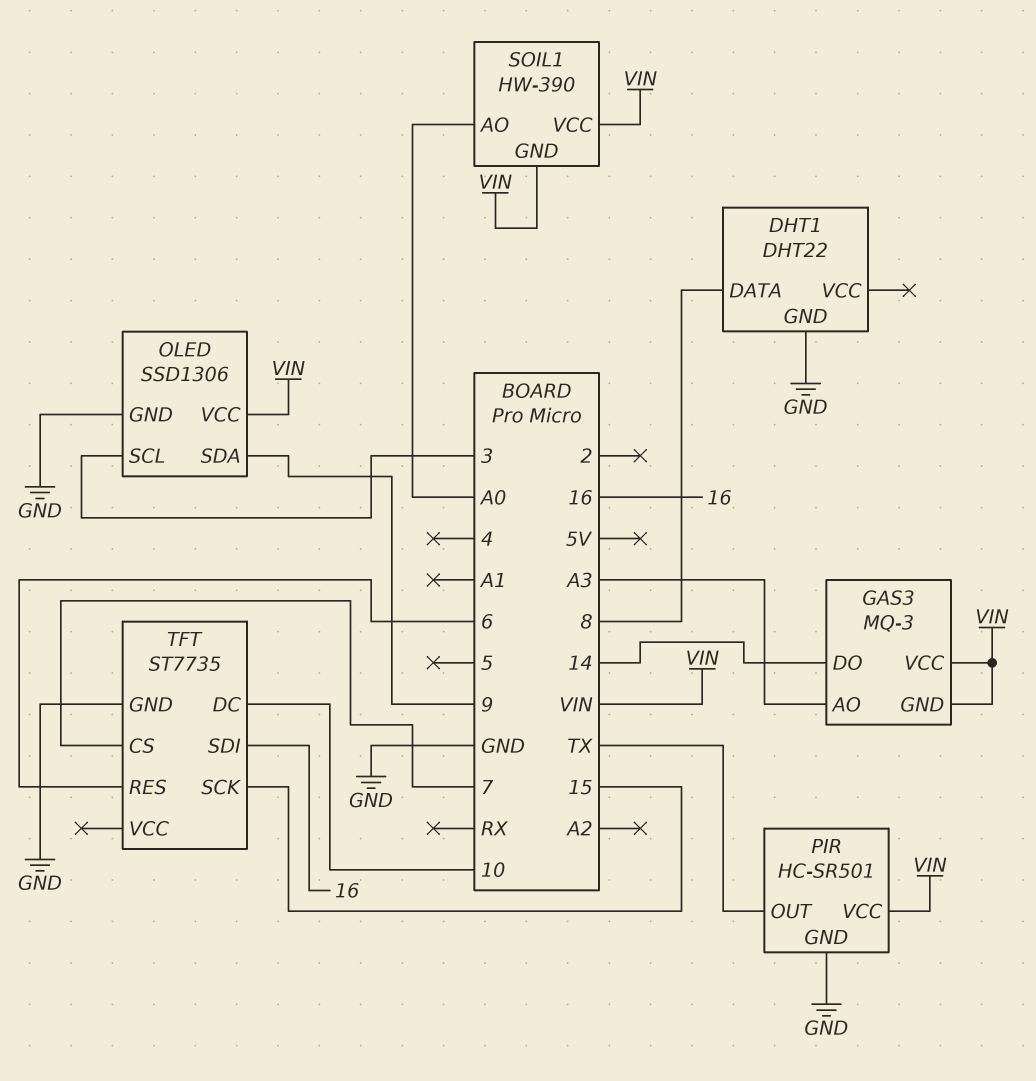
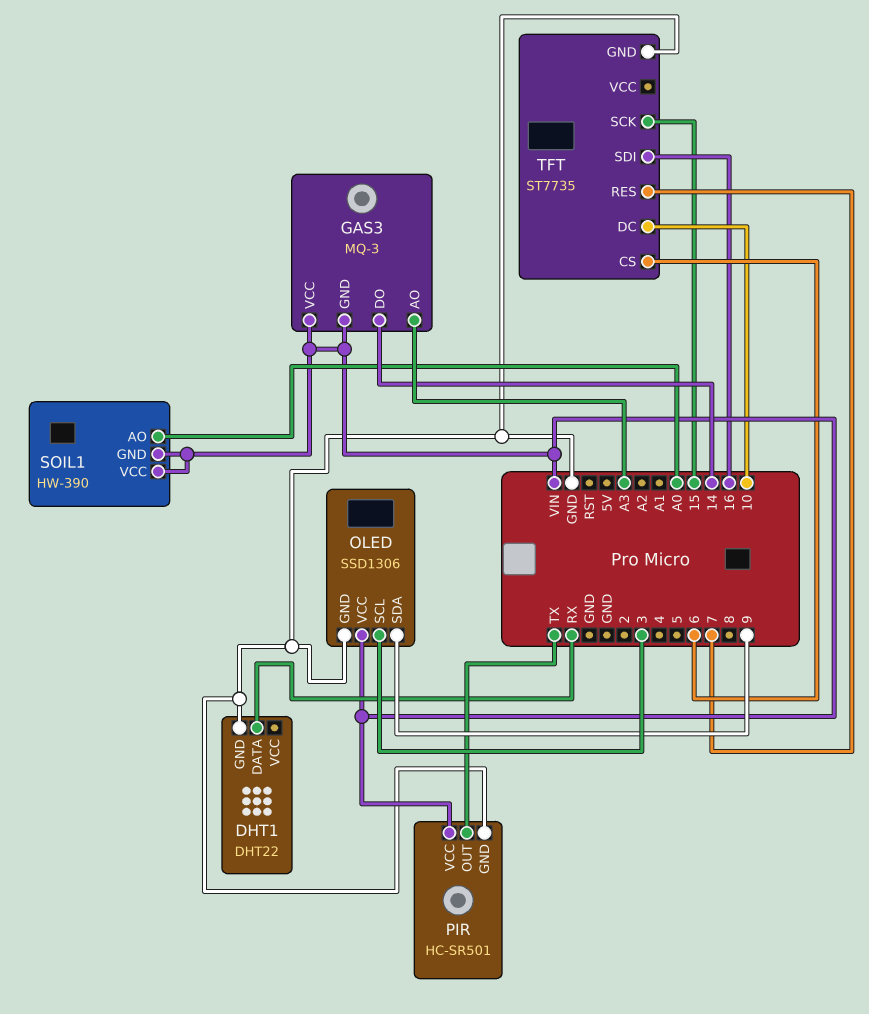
DHT1 pin DATA: 8 -> RX
TFT pin CS: 7 -> 6
TFT pin RES: 6 -> 7

